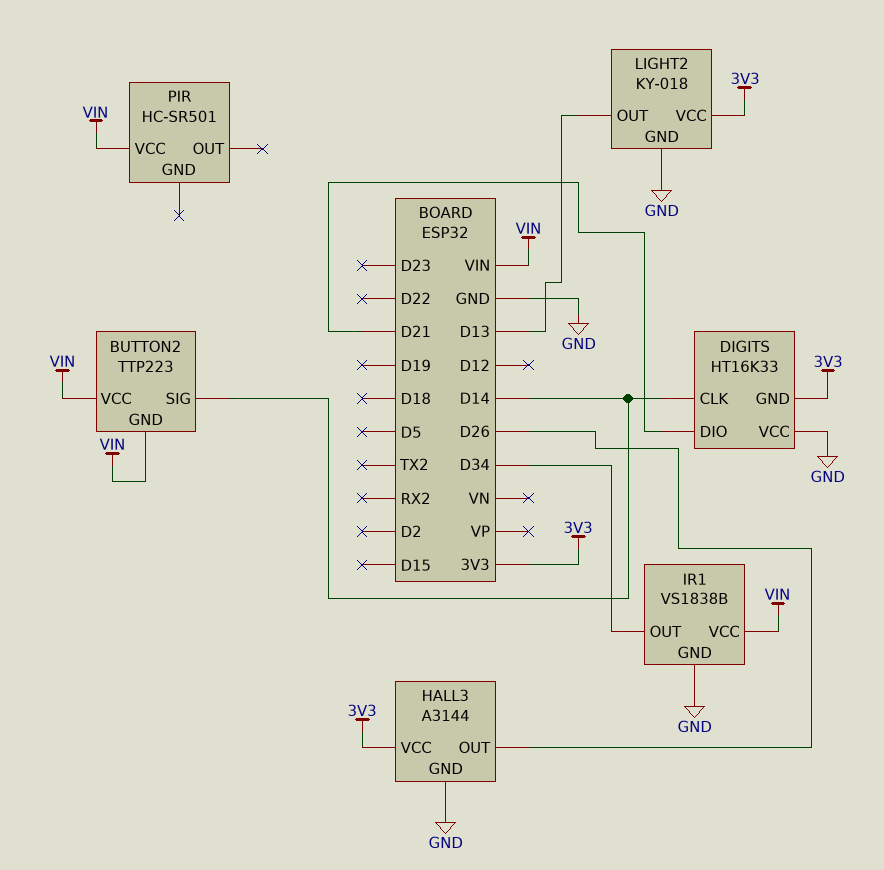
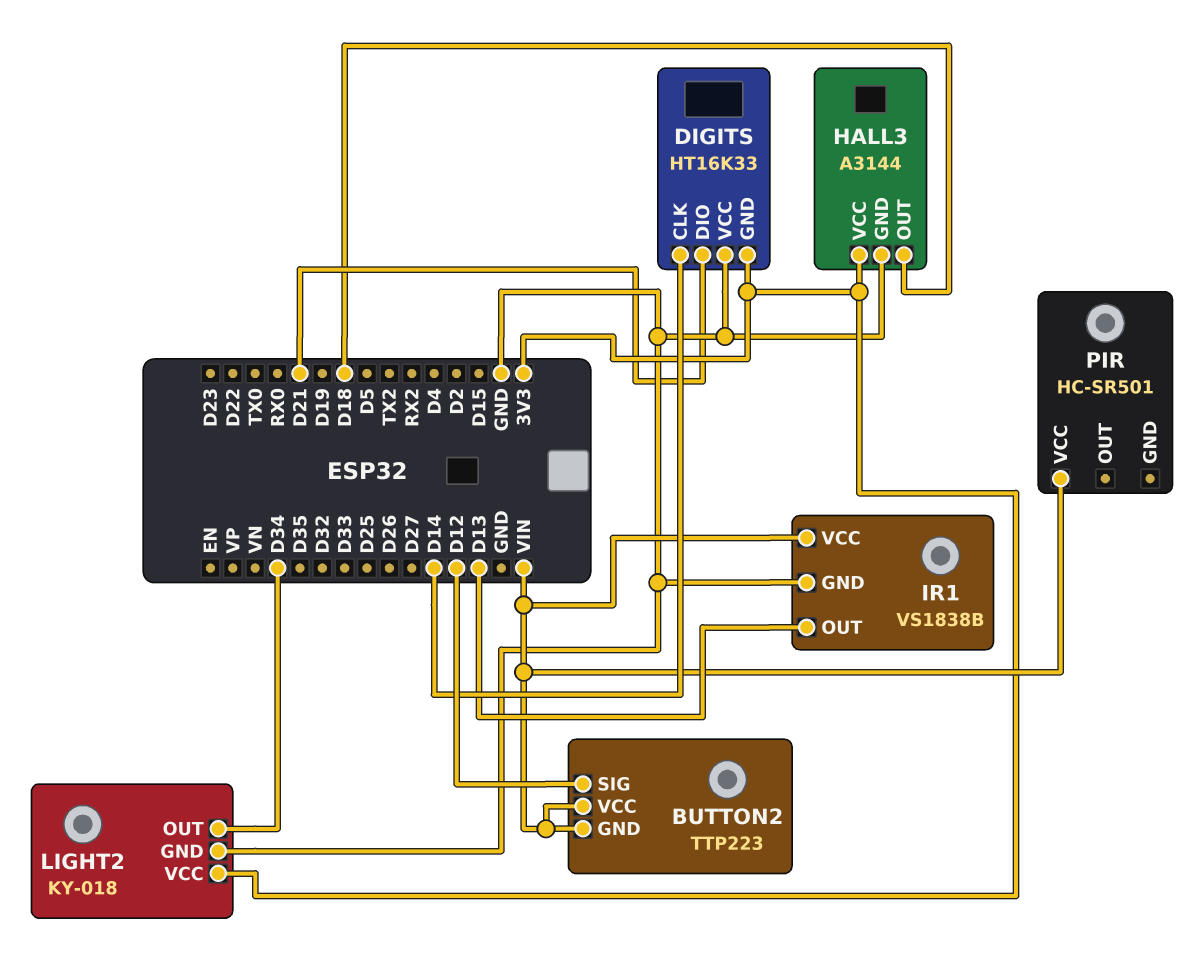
BUTTON2 pin SIG: D14 -> D12
HALL3 pin OUT: D26 -> D18
IR1 pin OUT: D34 -> D13
LIGHT2 pin OUT: D13 -> D34

